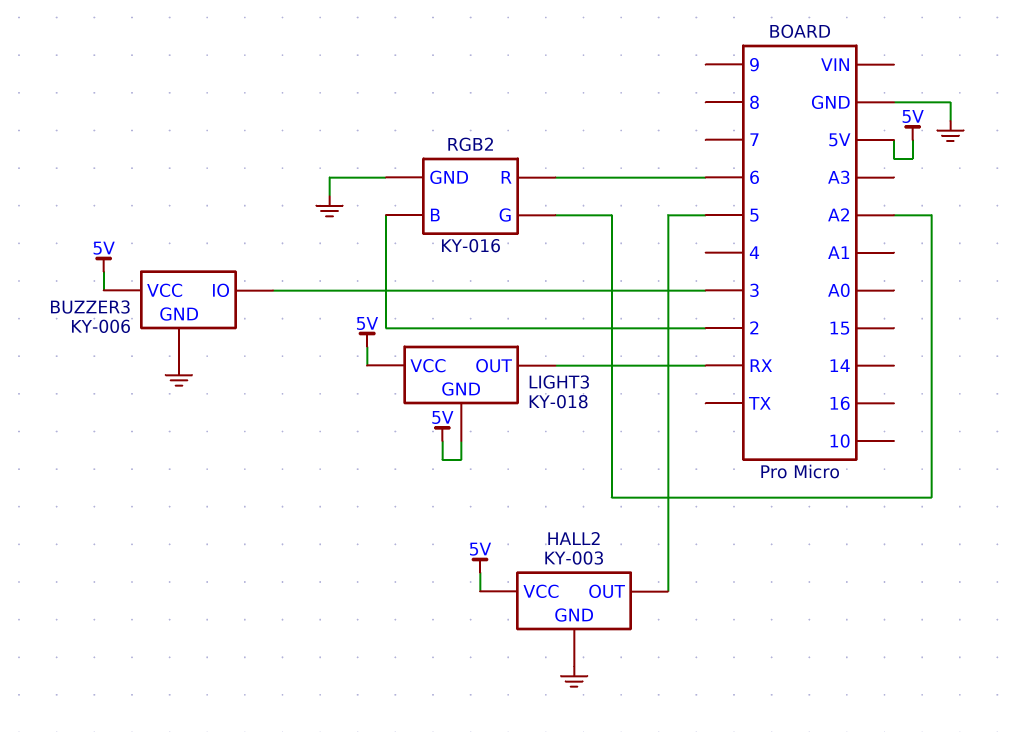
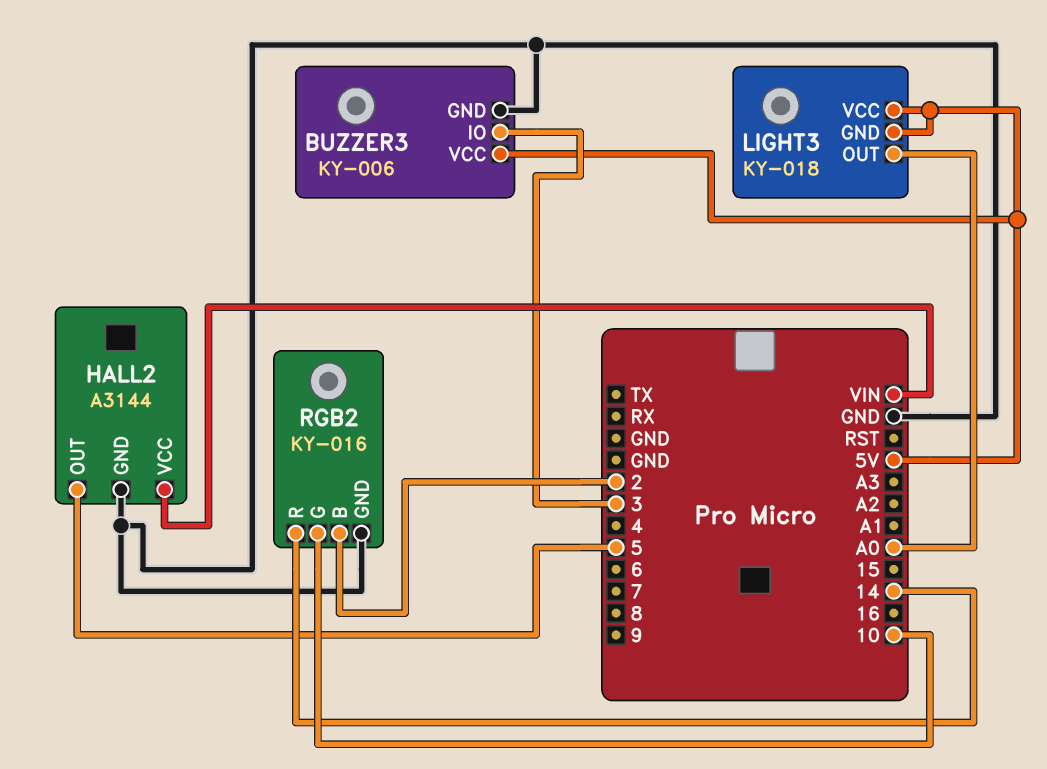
HALL2: KY-003 -> A3144
HALL2 pin VCC: 5V -> VIN
LIGHT3 pin OUT: RX -> A0
RGB2 pin G: A2 -> 10
RGB2 pin R: 6 -> 14

